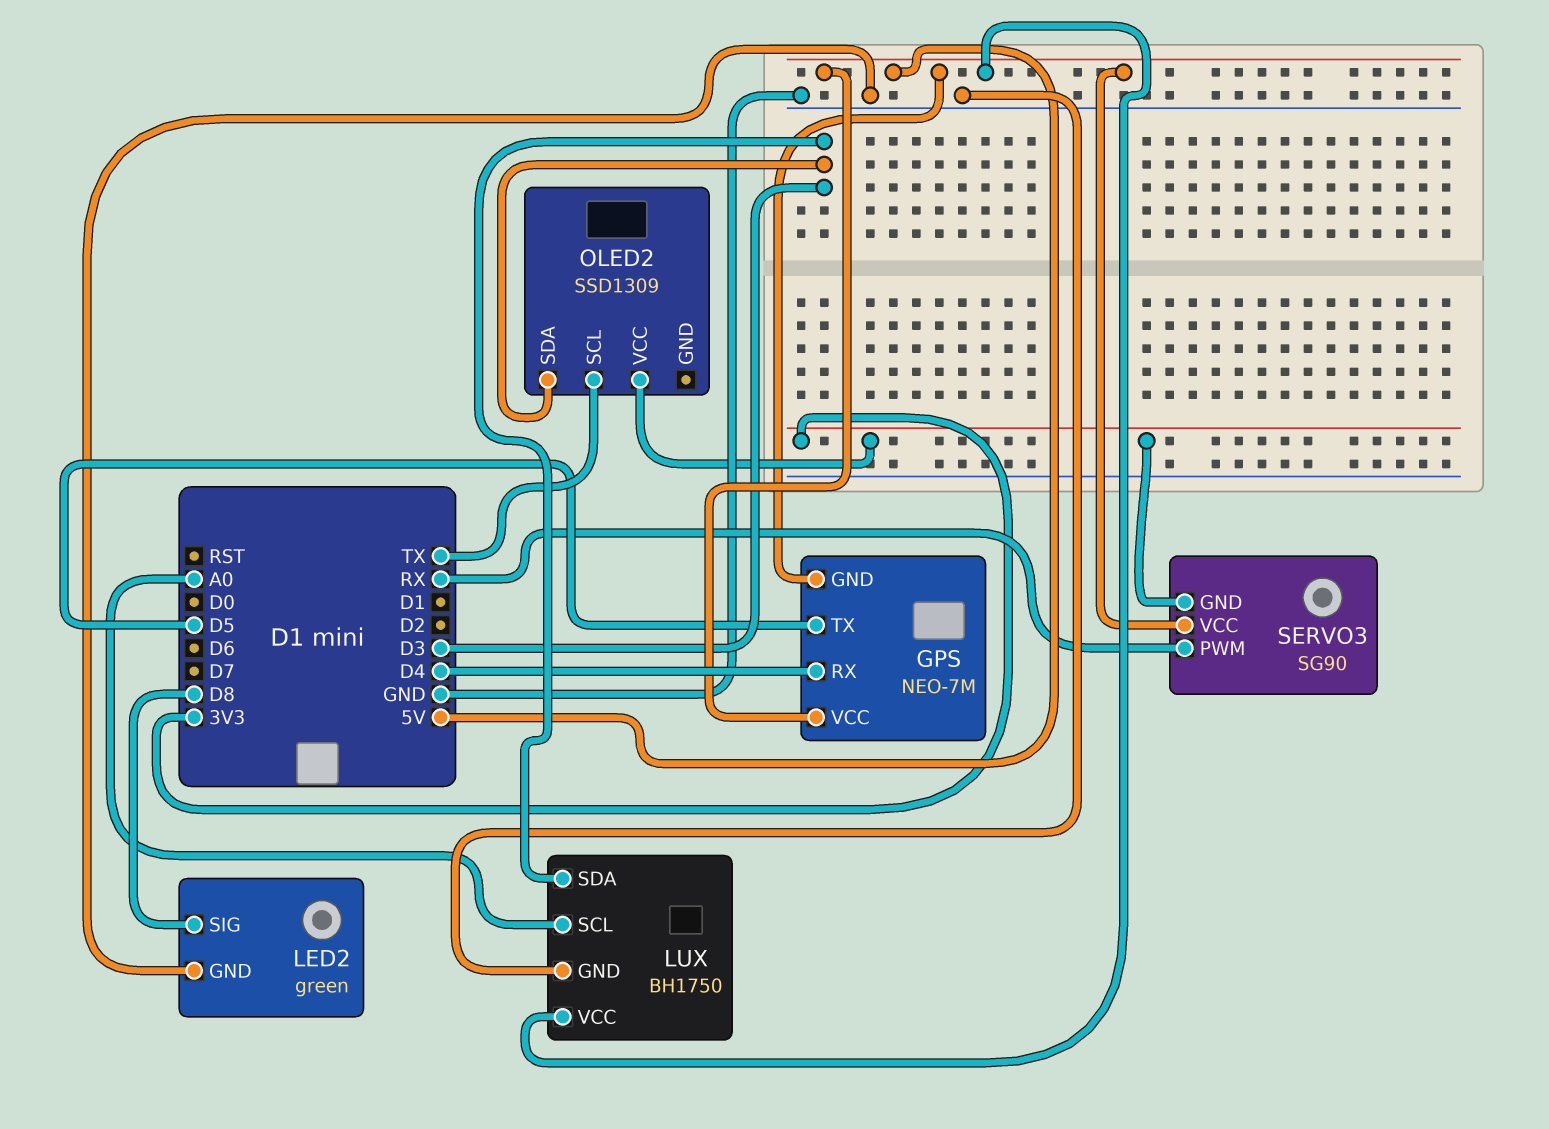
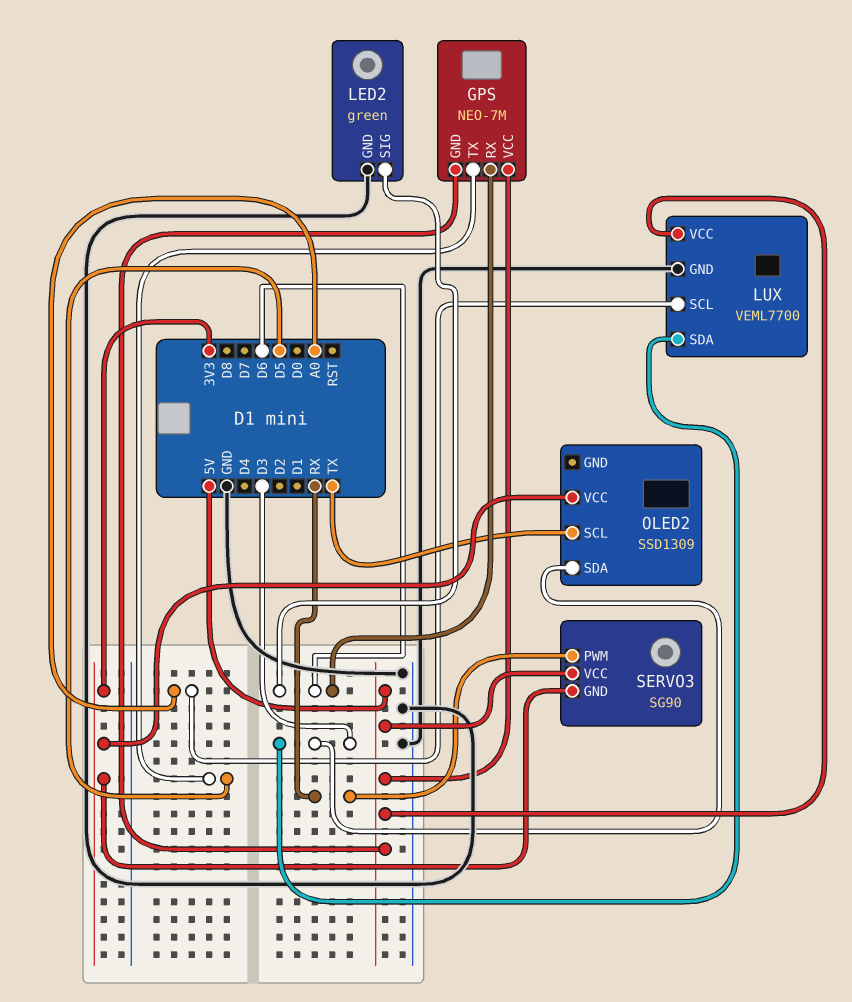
GPS pin RX: D4 -> D6
LED2 pin SIG: D8 -> D6
LUX: BH1750 -> VEML7700

